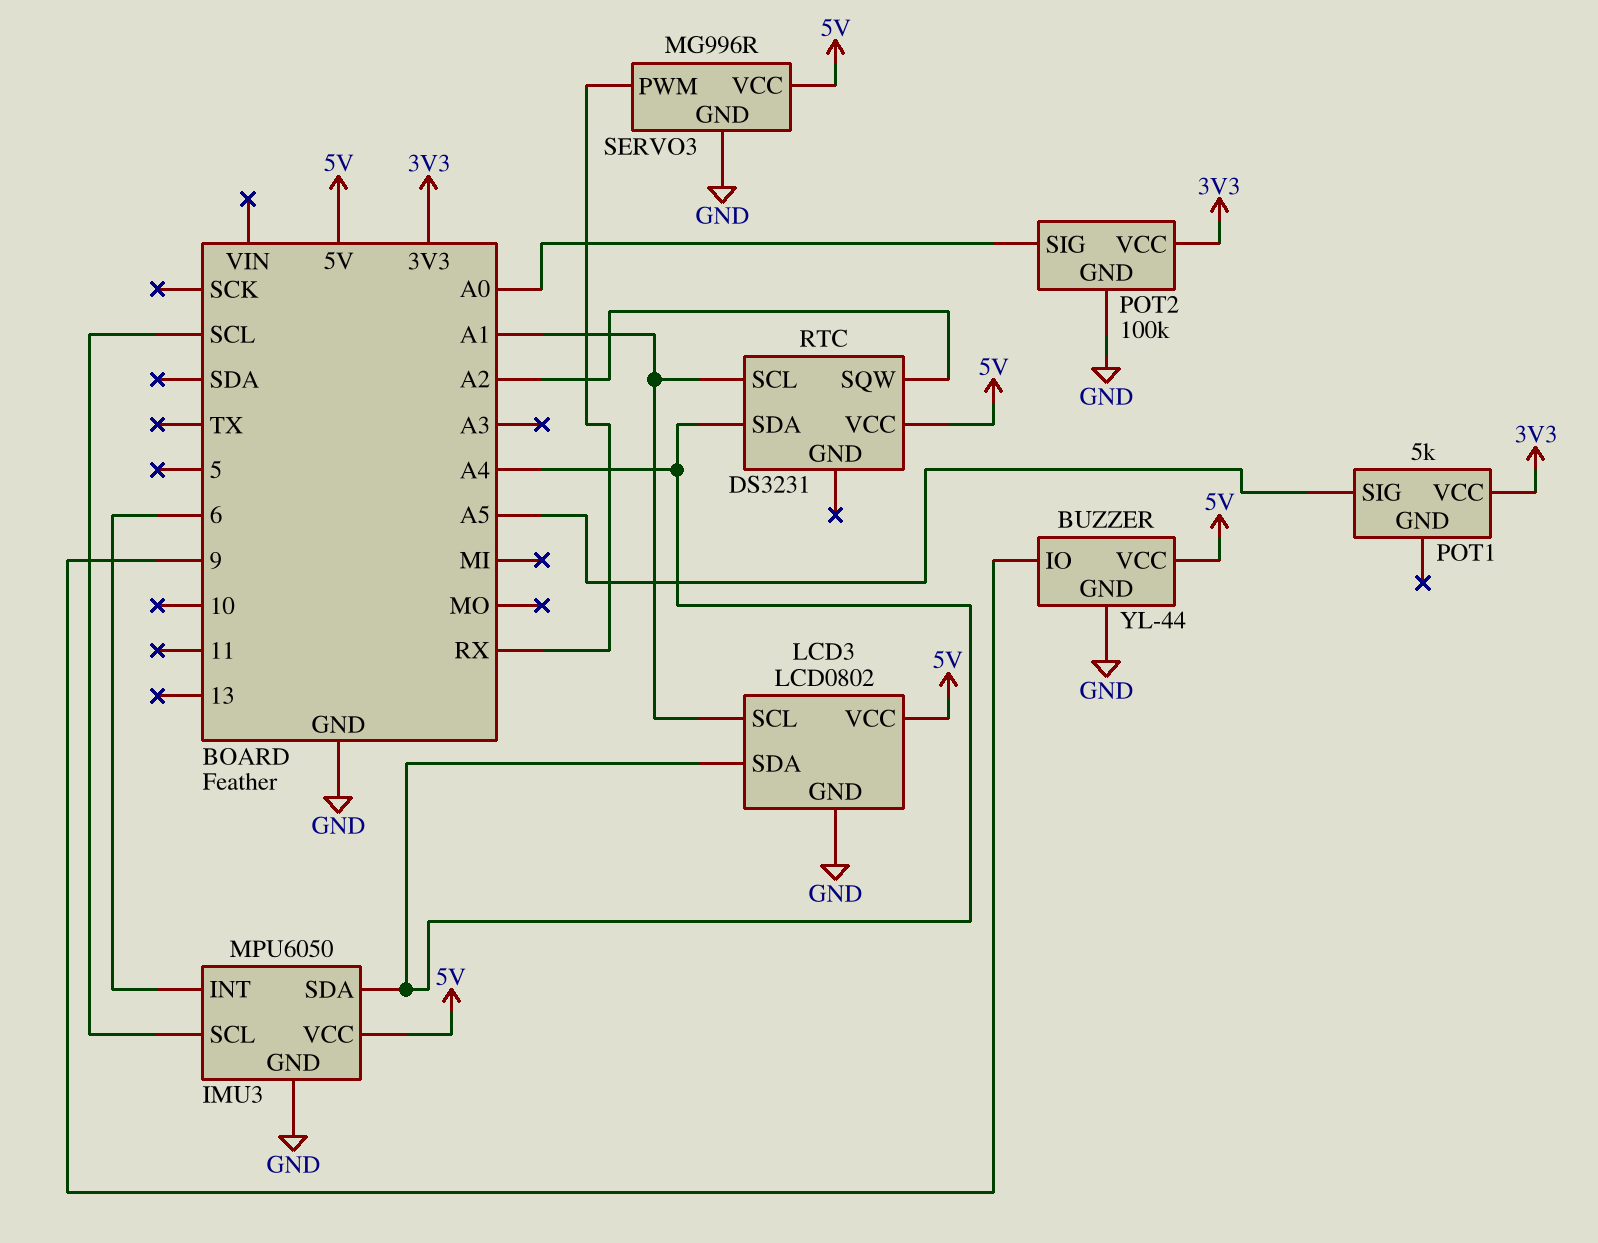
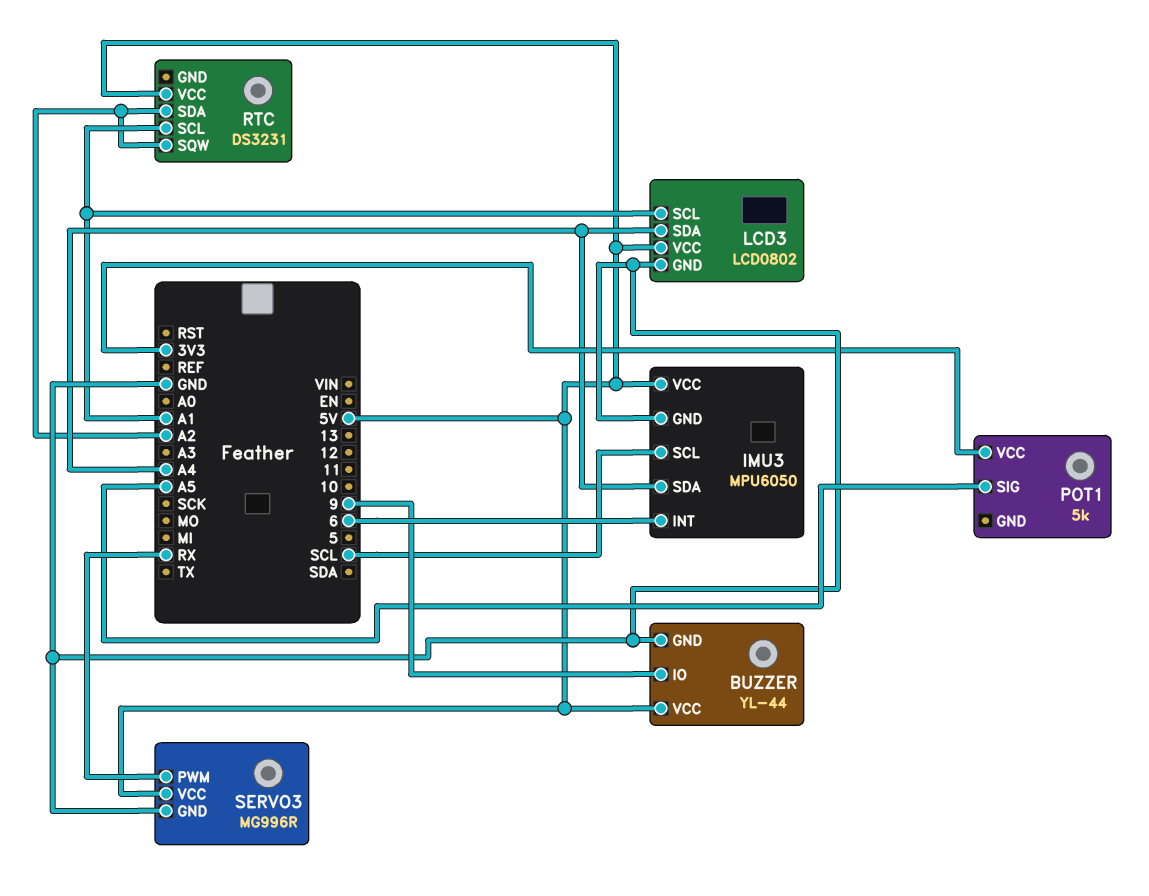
POT2: 100k -> none
POT2 pin GND: GND -> none
POT2 pin SIG: A0 -> none
POT2 pin VCC: 3V3 -> none
RTC pin SDA: A4 -> A2

